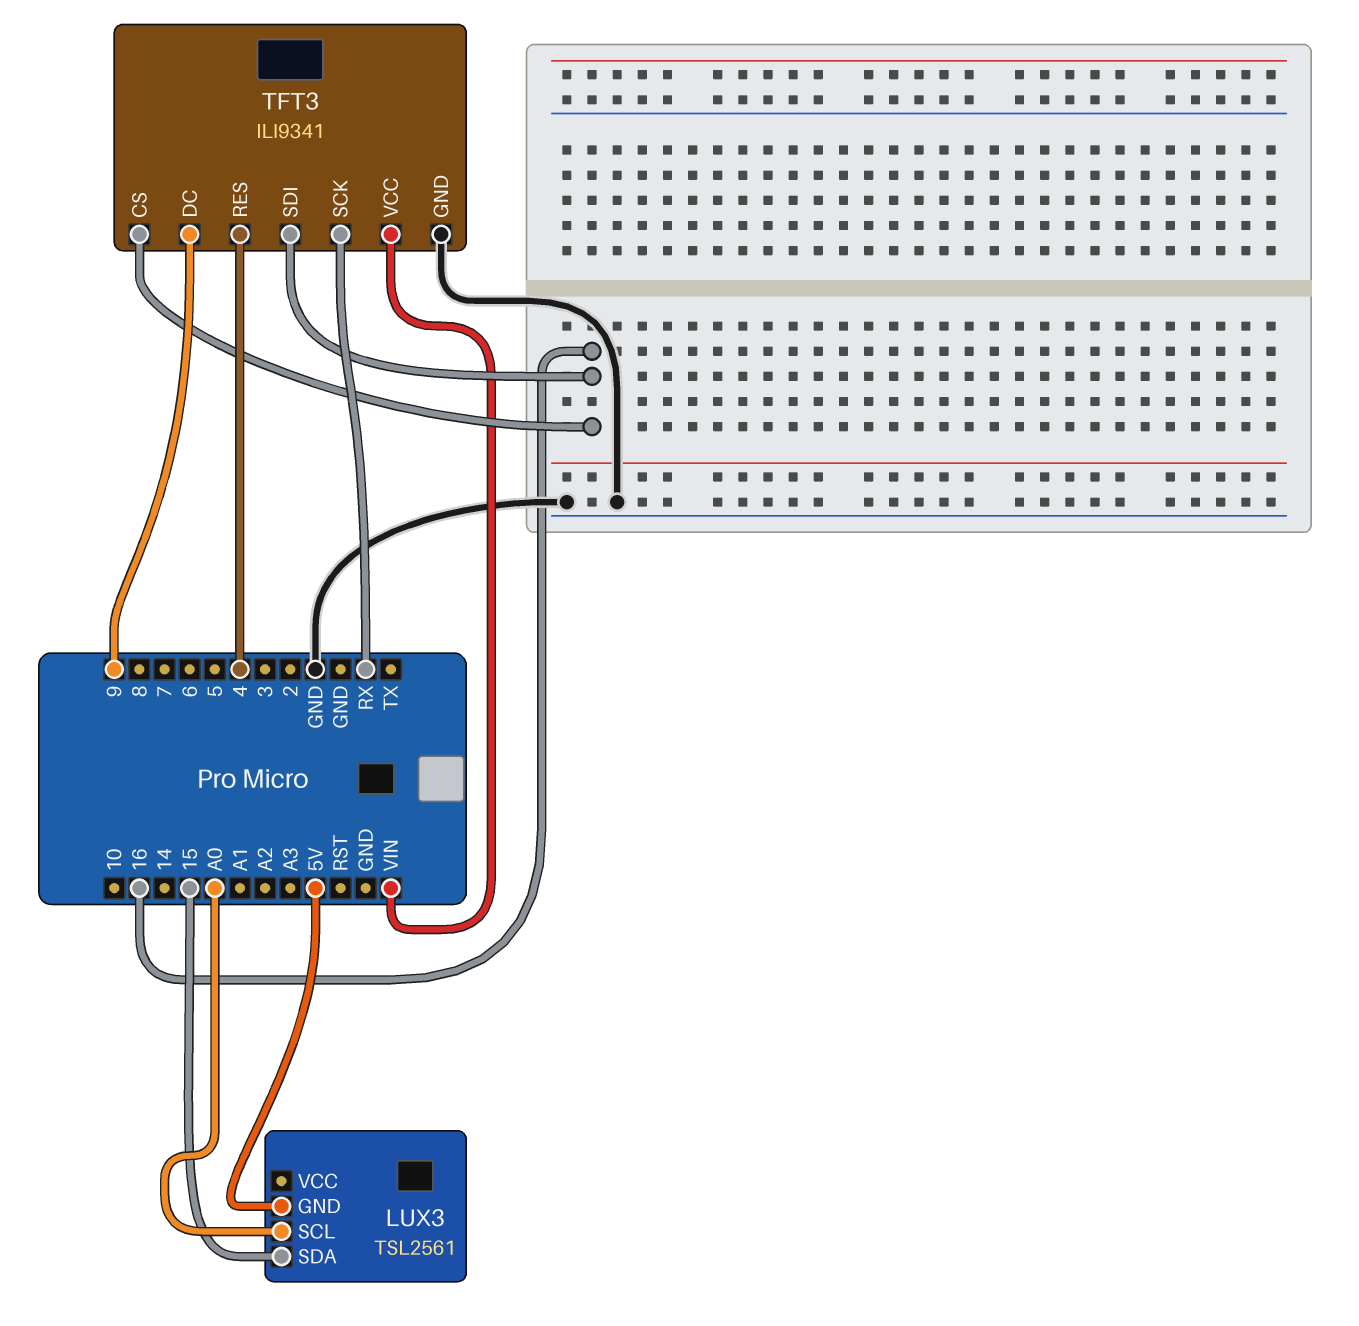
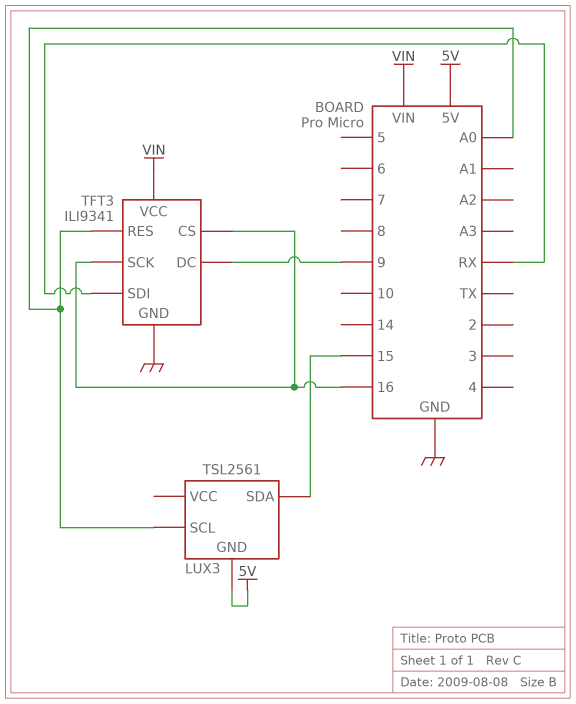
TFT3 pin RES: 4 -> A0
TFT3 pin SCK: RX -> 16
TFT3 pin SDI: 16 -> RX

